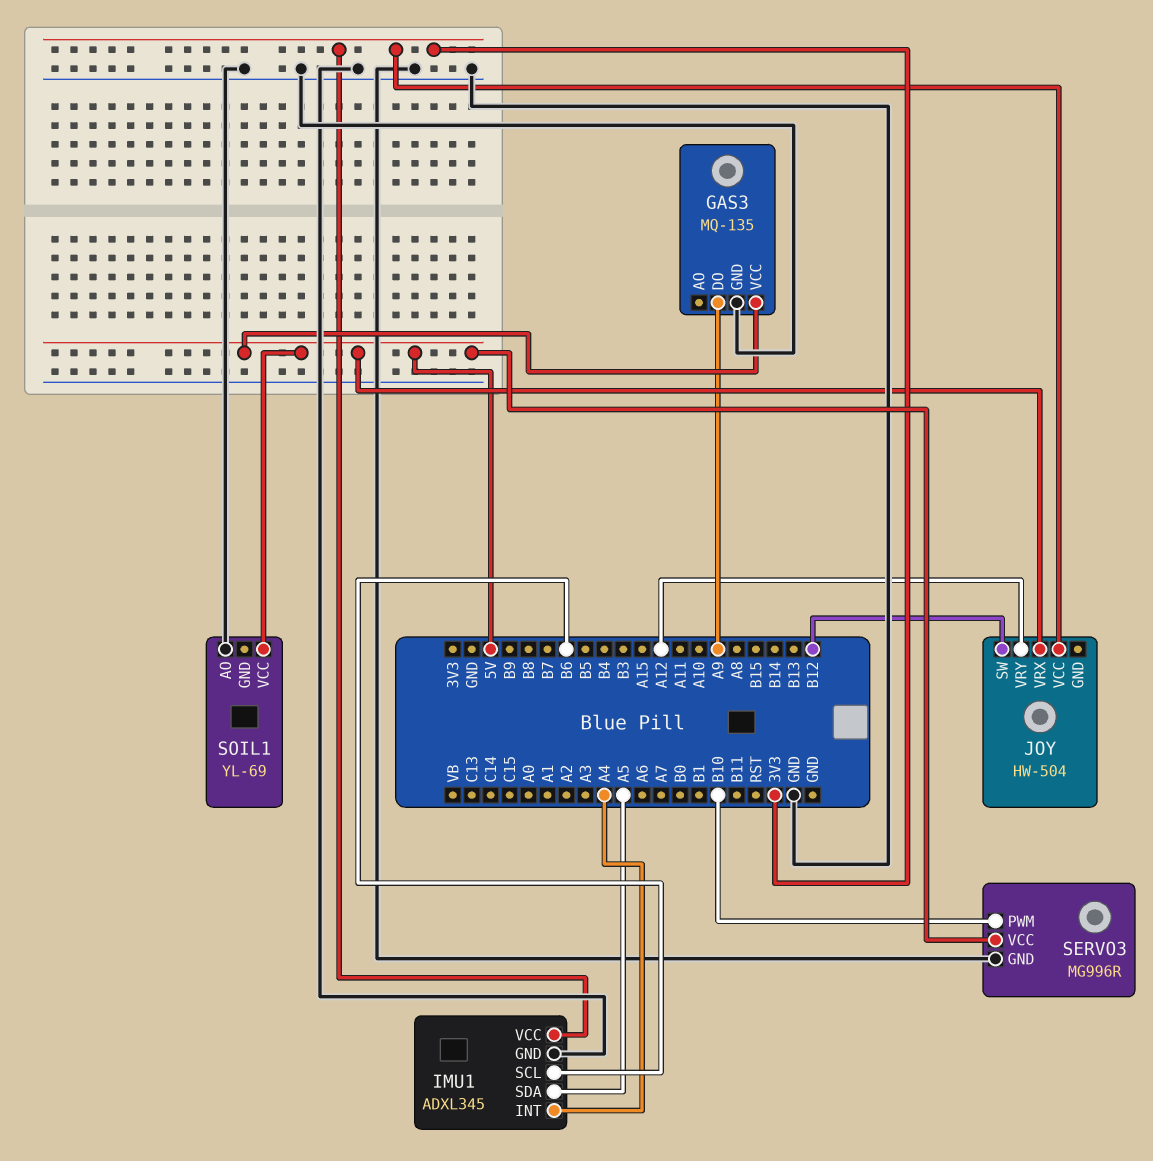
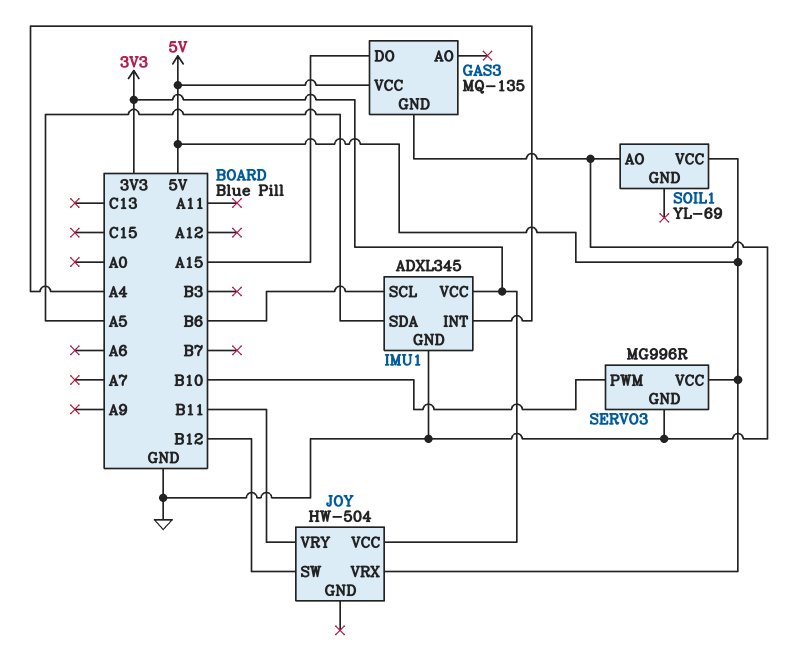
GAS3 pin DO: A9 -> A15
JOY pin VRY: A12 -> B11

